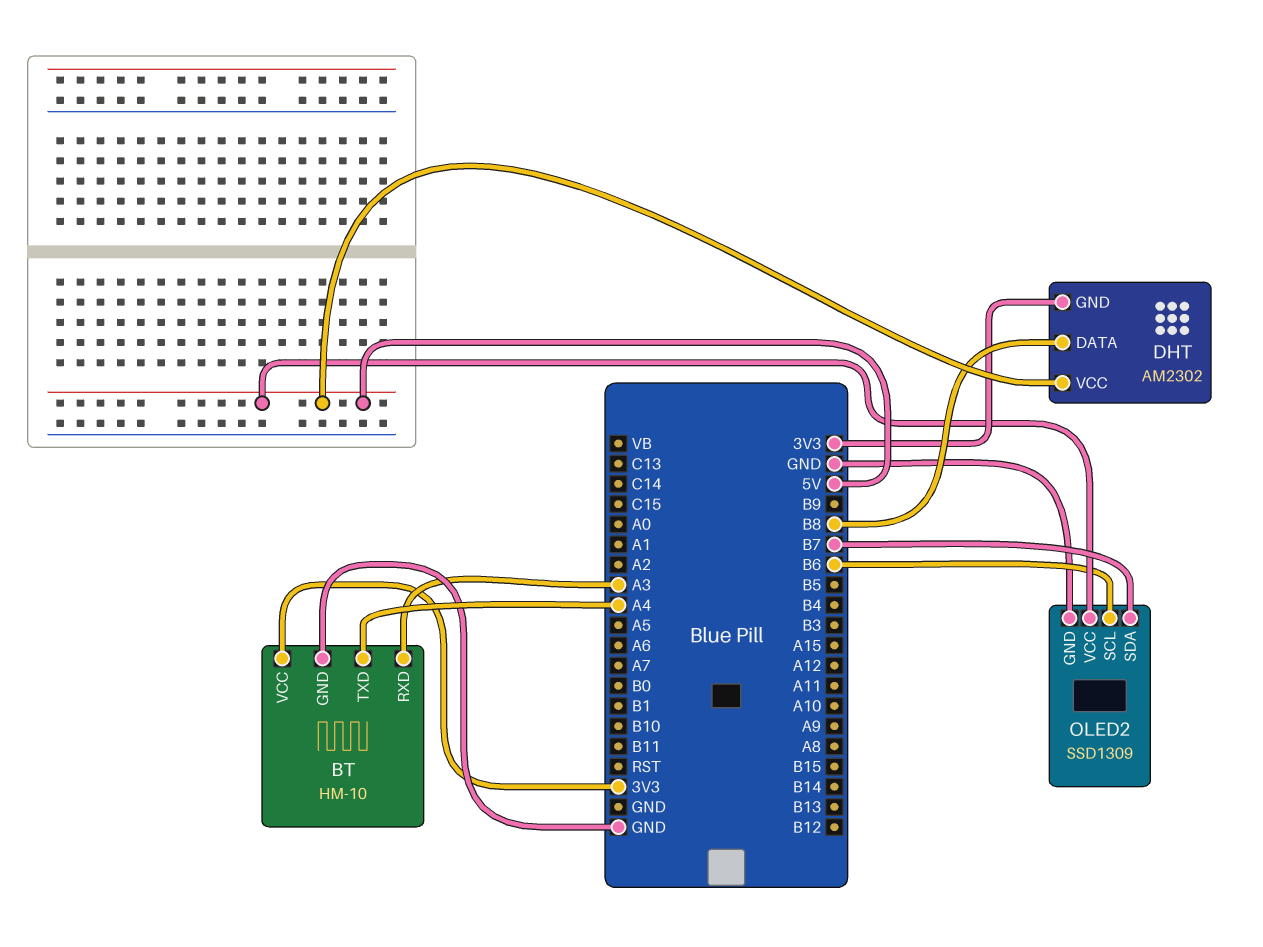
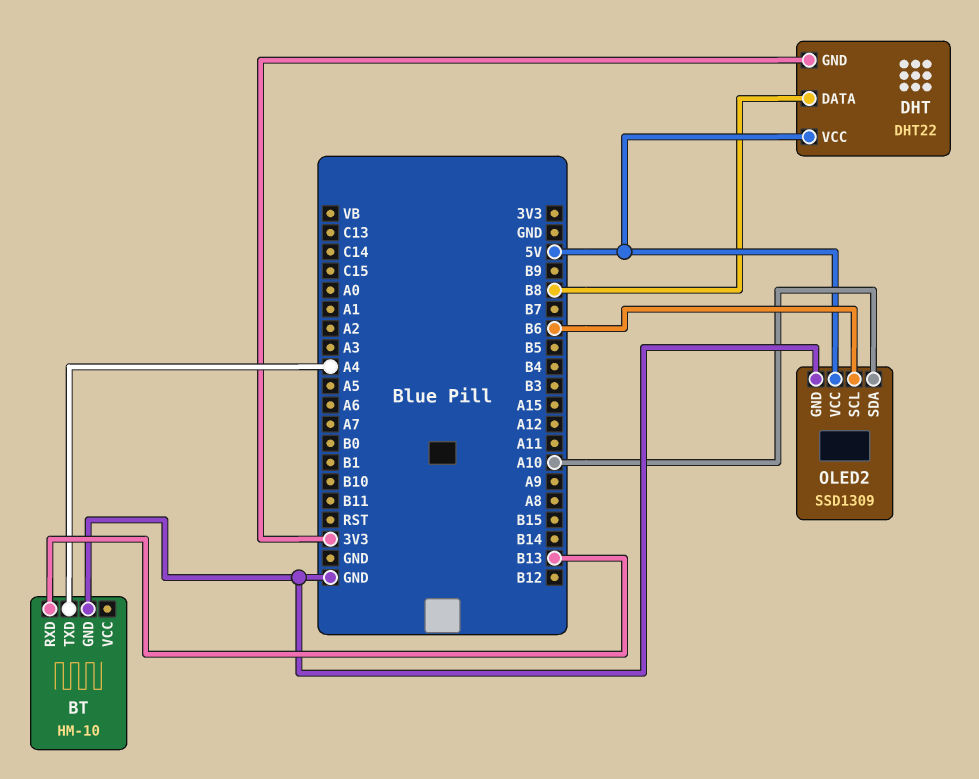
BT pin RXD: A3 -> B13
BT pin VCC: 3V3 -> none
DHT: AM2302 -> DHT22
OLED2 pin SDA: B7 -> A10

